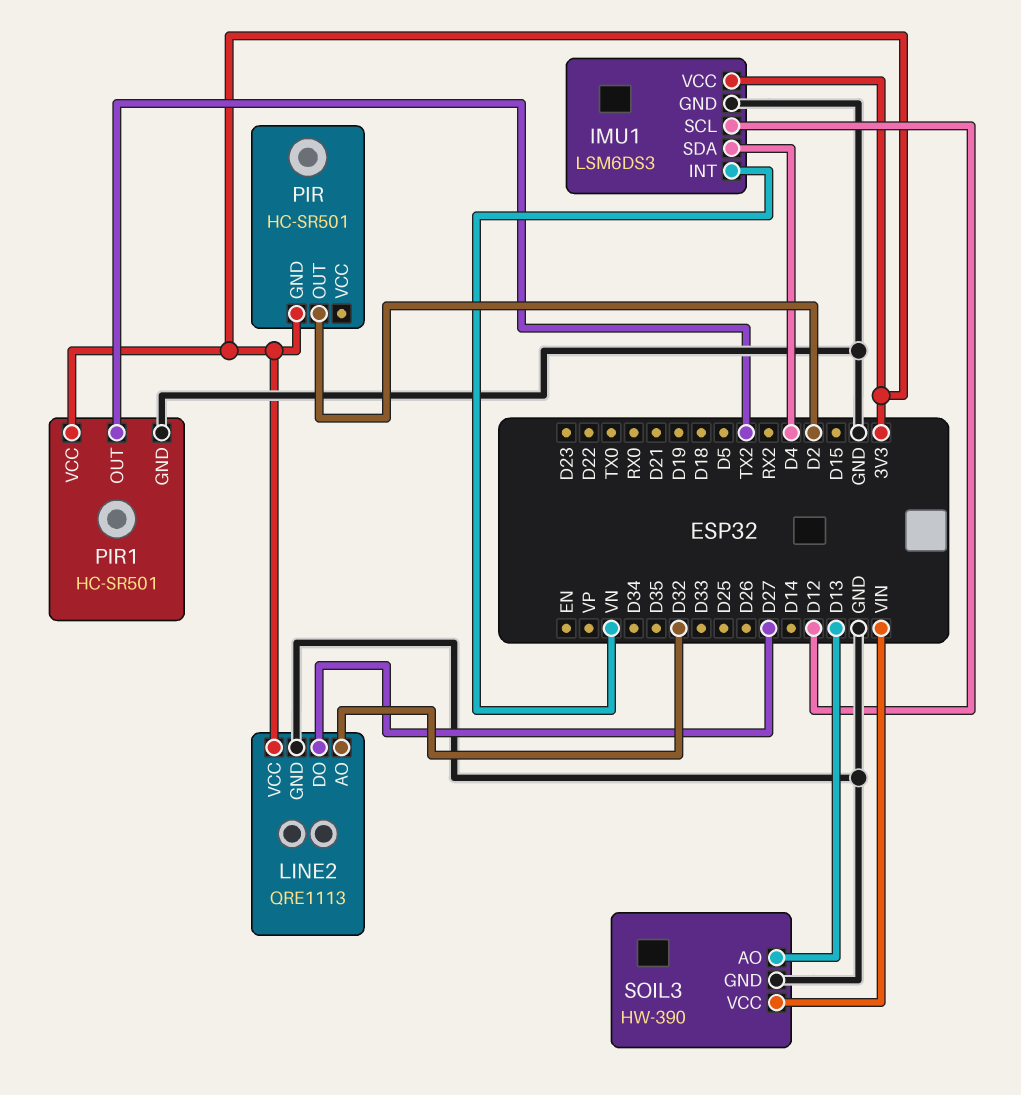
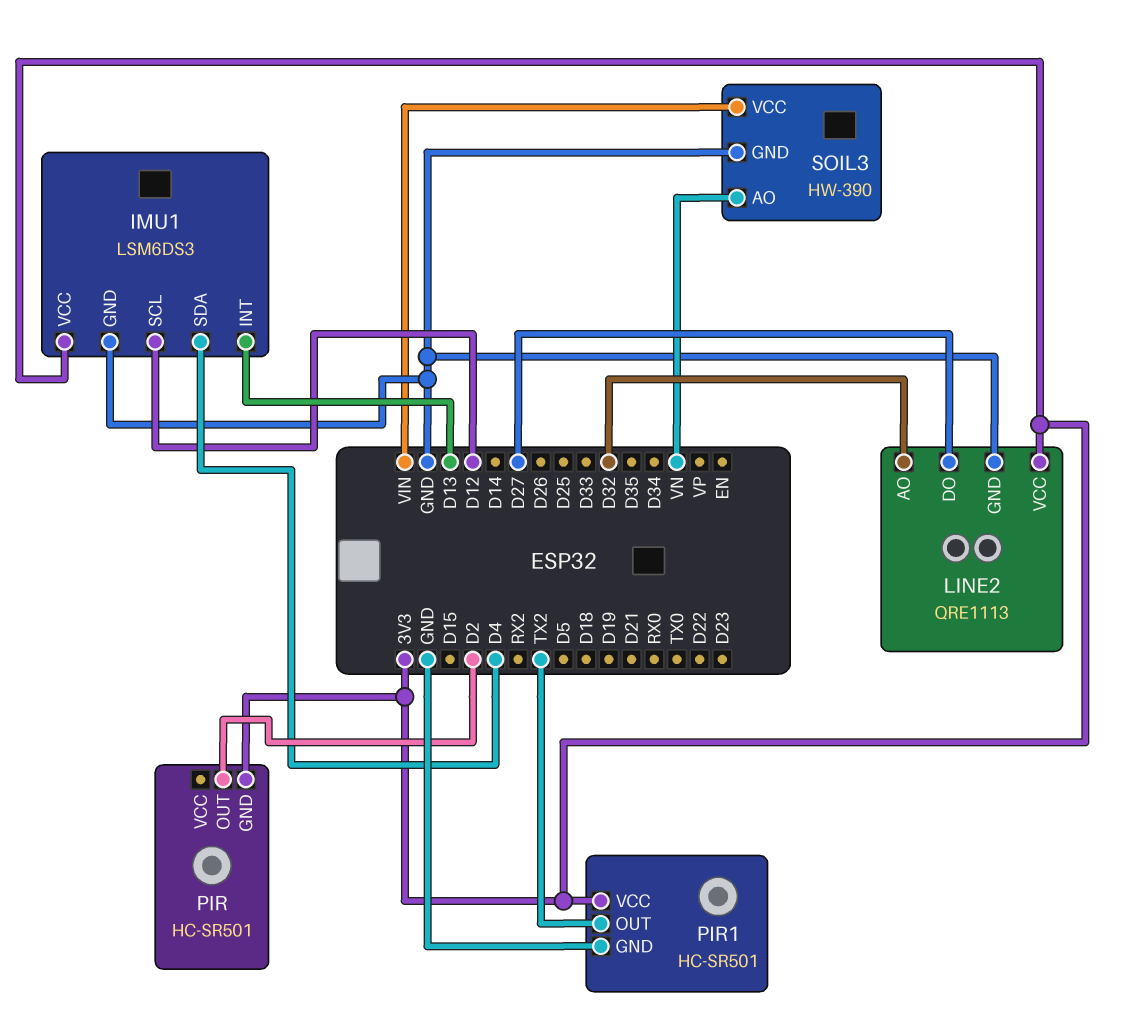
IMU1 pin INT: VN -> D13
SOIL3 pin AO: D13 -> VN

